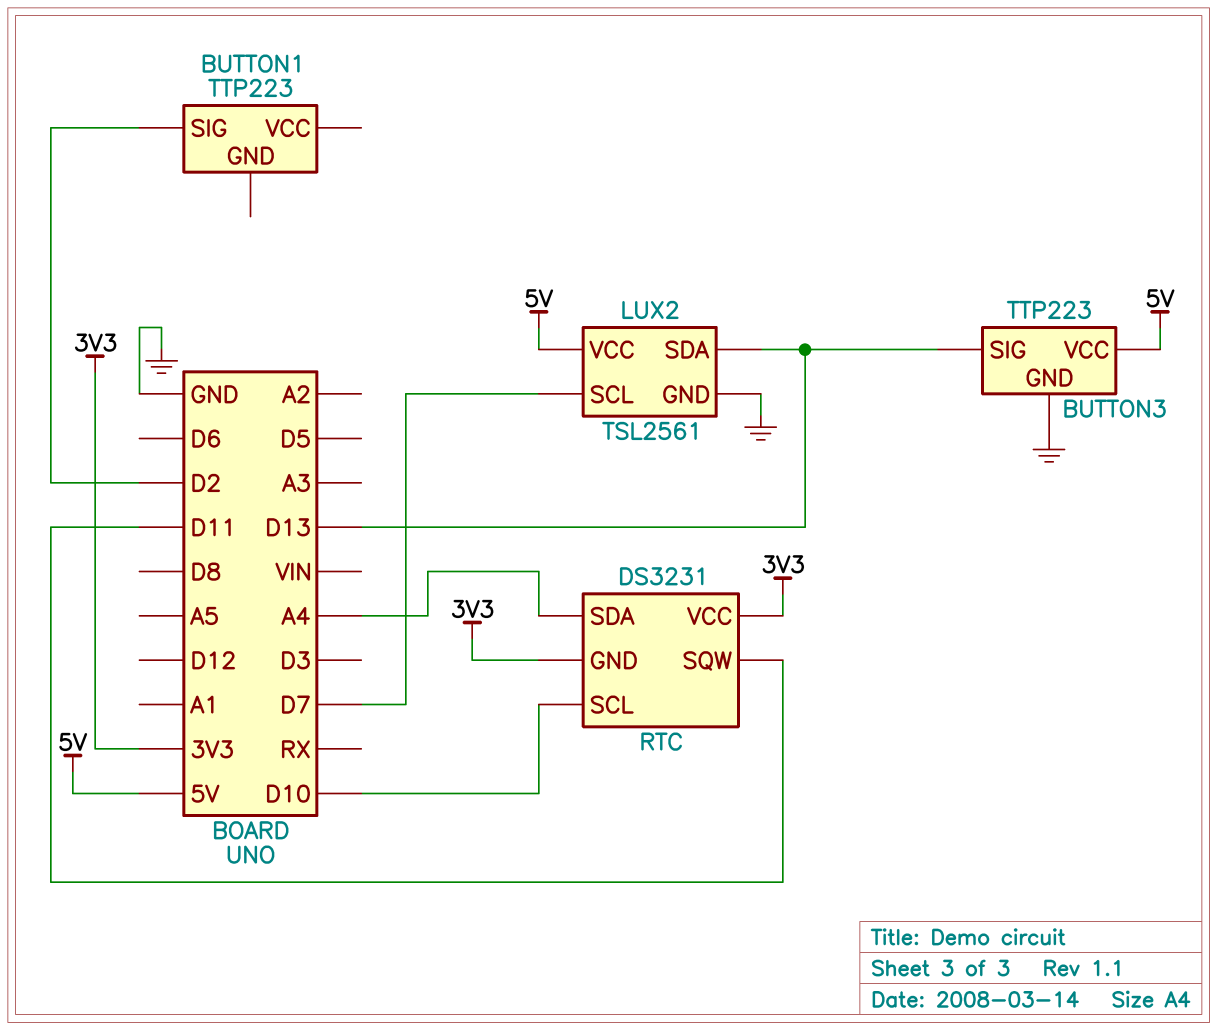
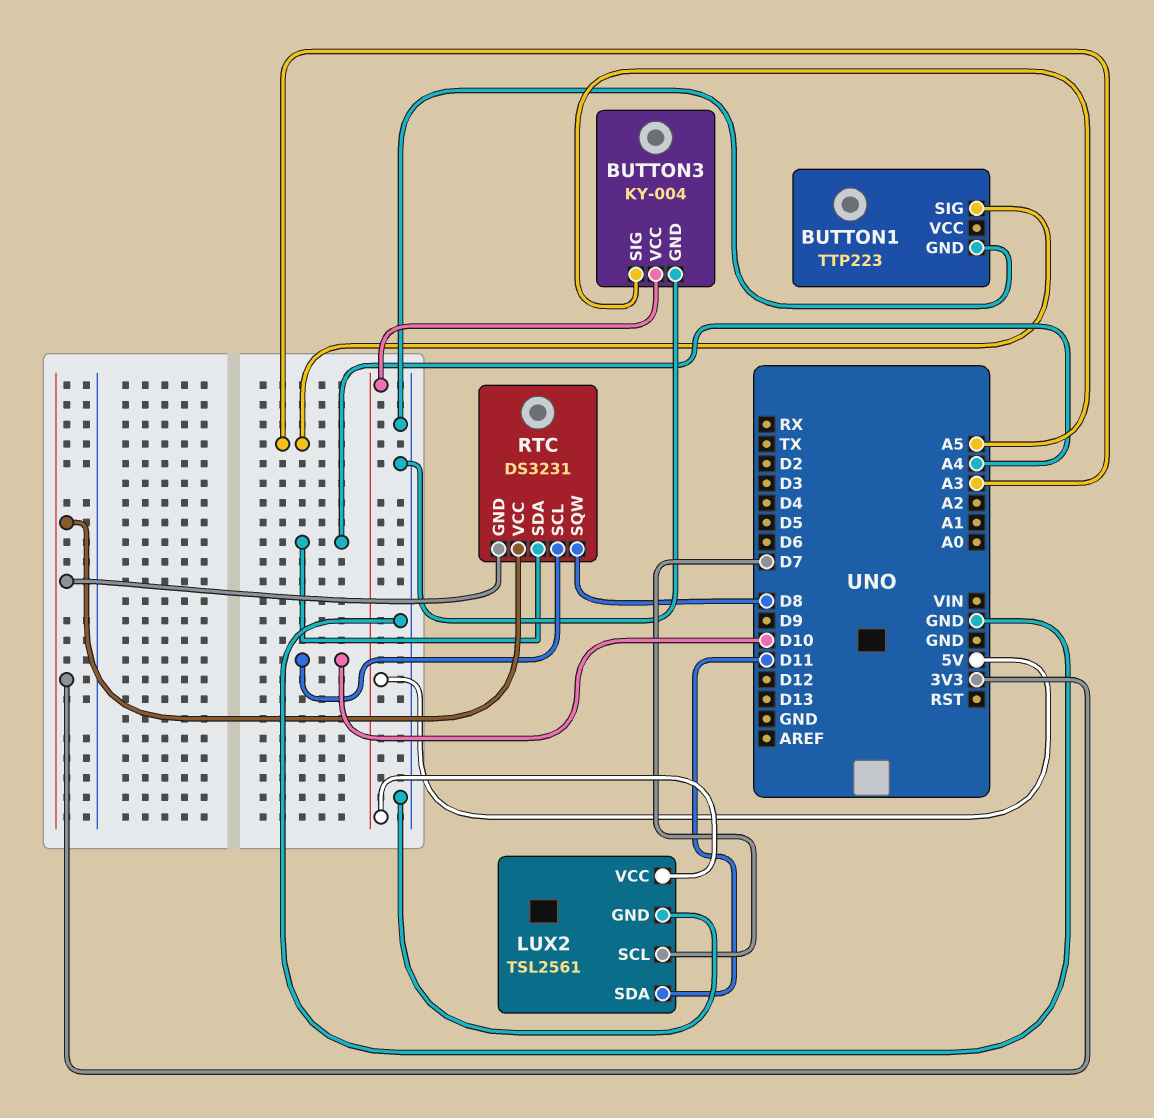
BUTTON1 pin GND: none -> GND
BUTTON1 pin SIG: D2 -> A3
BUTTON3: TTP223 -> KY-004
BUTTON3 pin SIG: D13 -> A5
LUX2 pin SDA: D13 -> D11
RTC pin SQW: D11 -> D8

